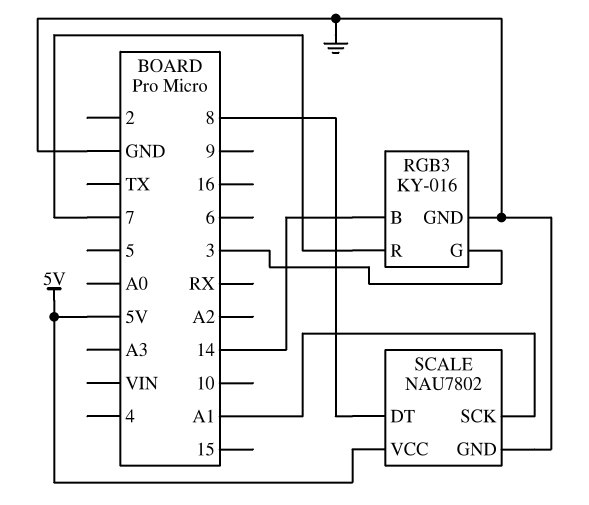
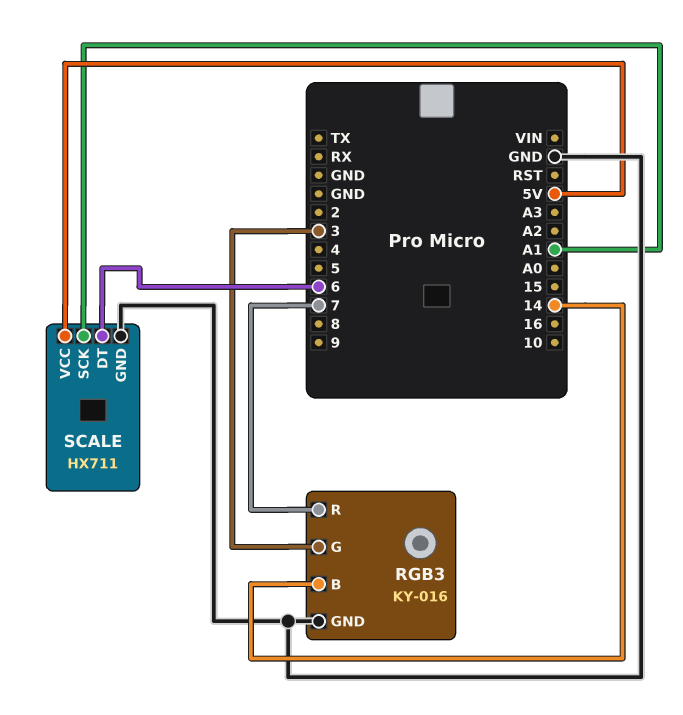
SCALE: NAU7802 -> HX711
SCALE pin DT: 8 -> 6

